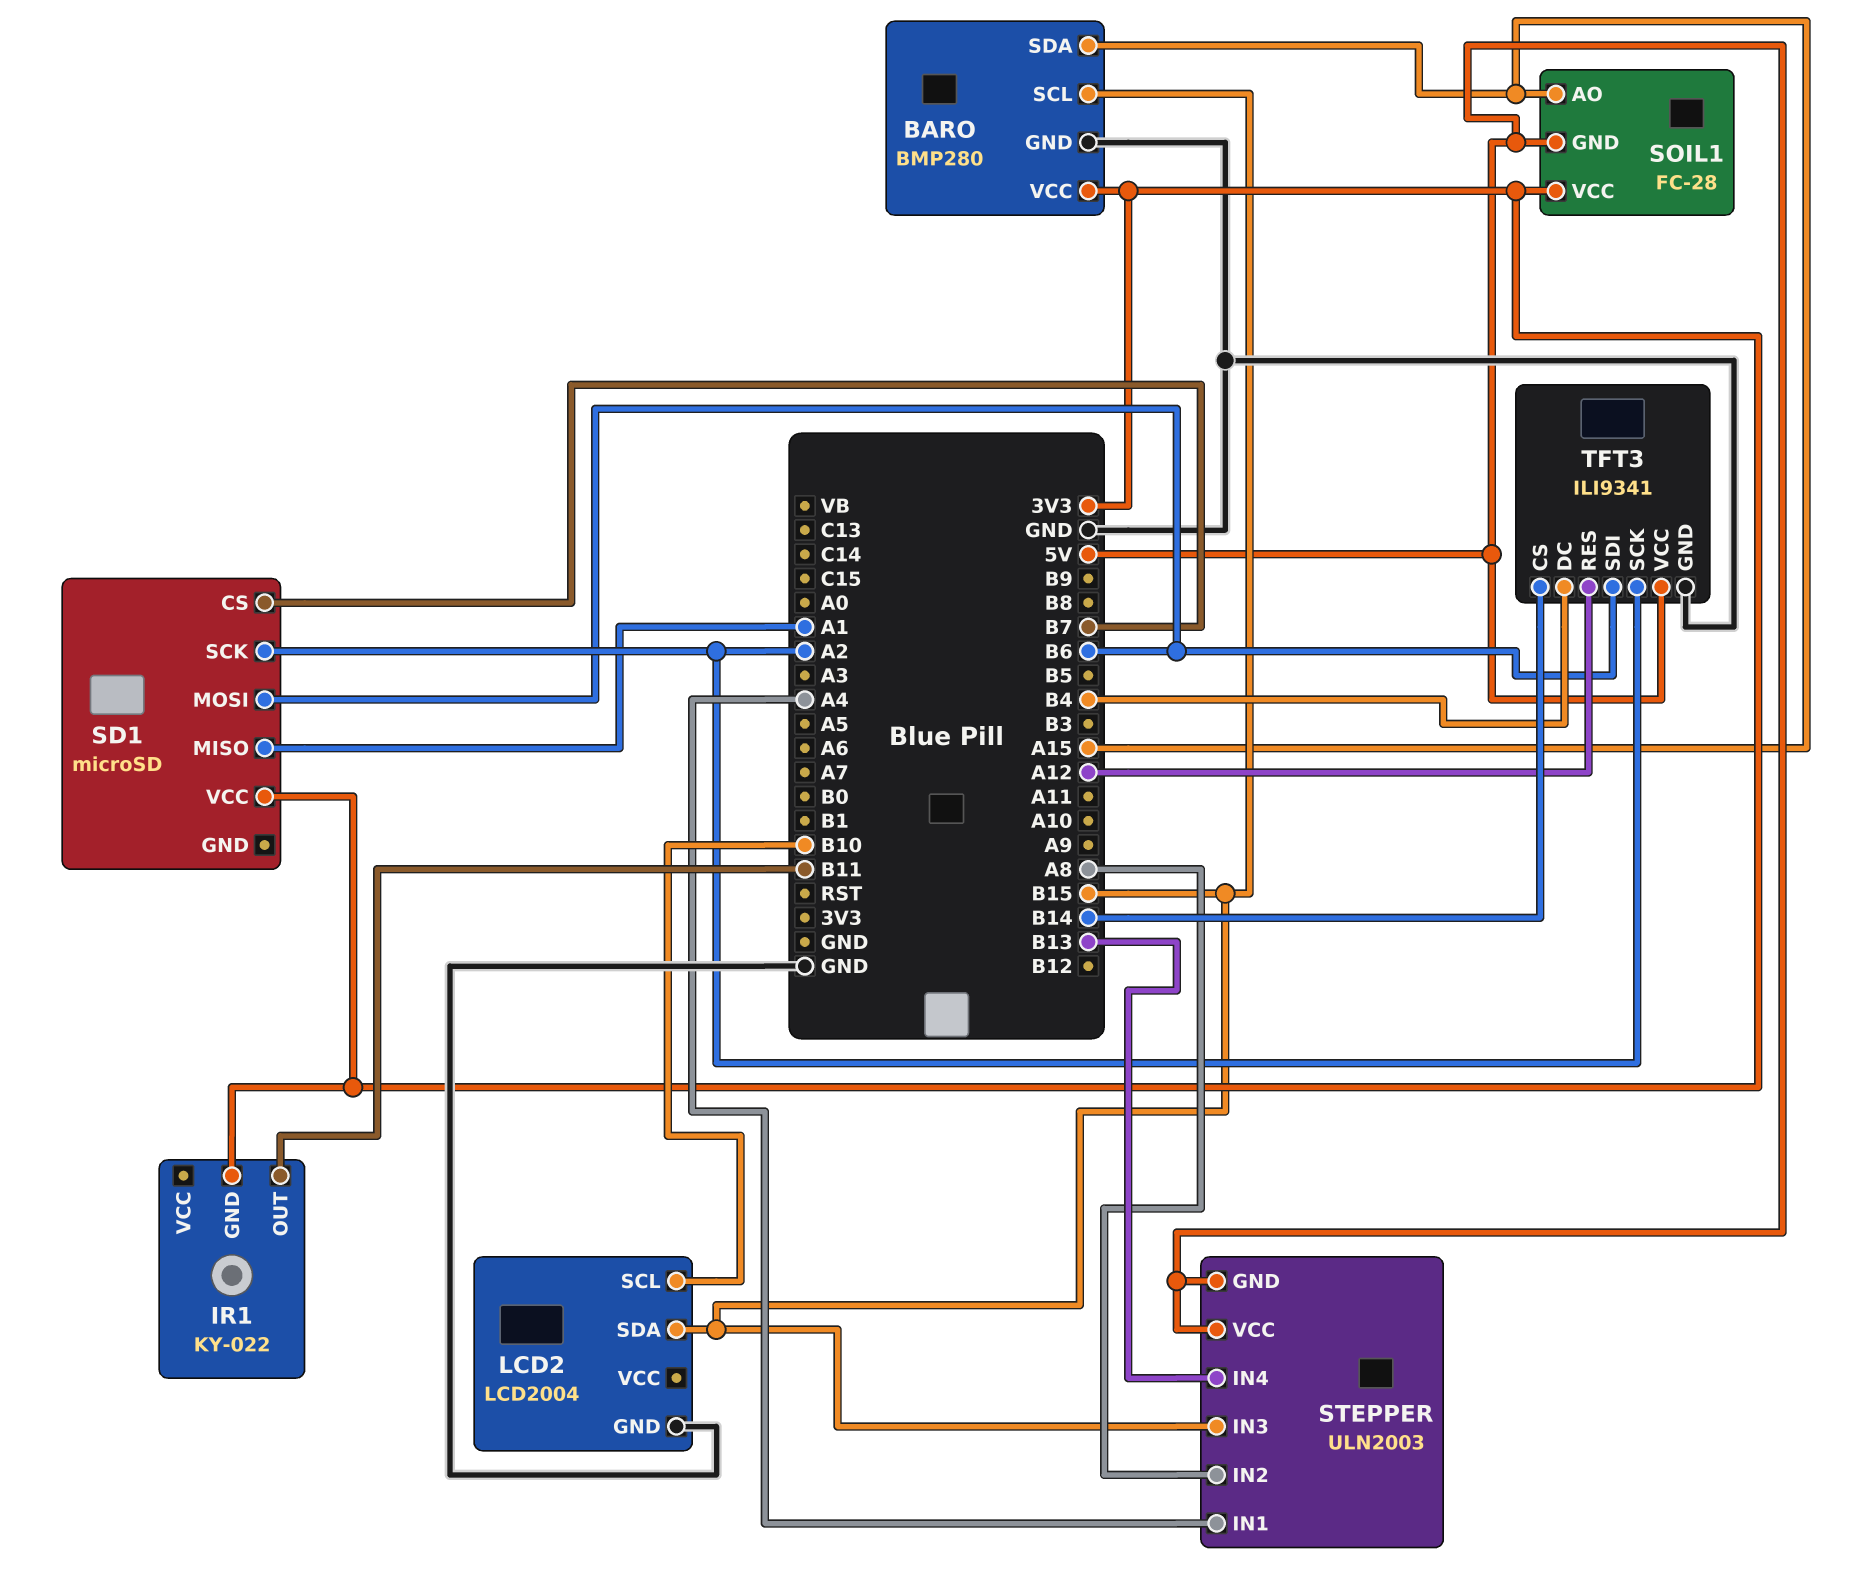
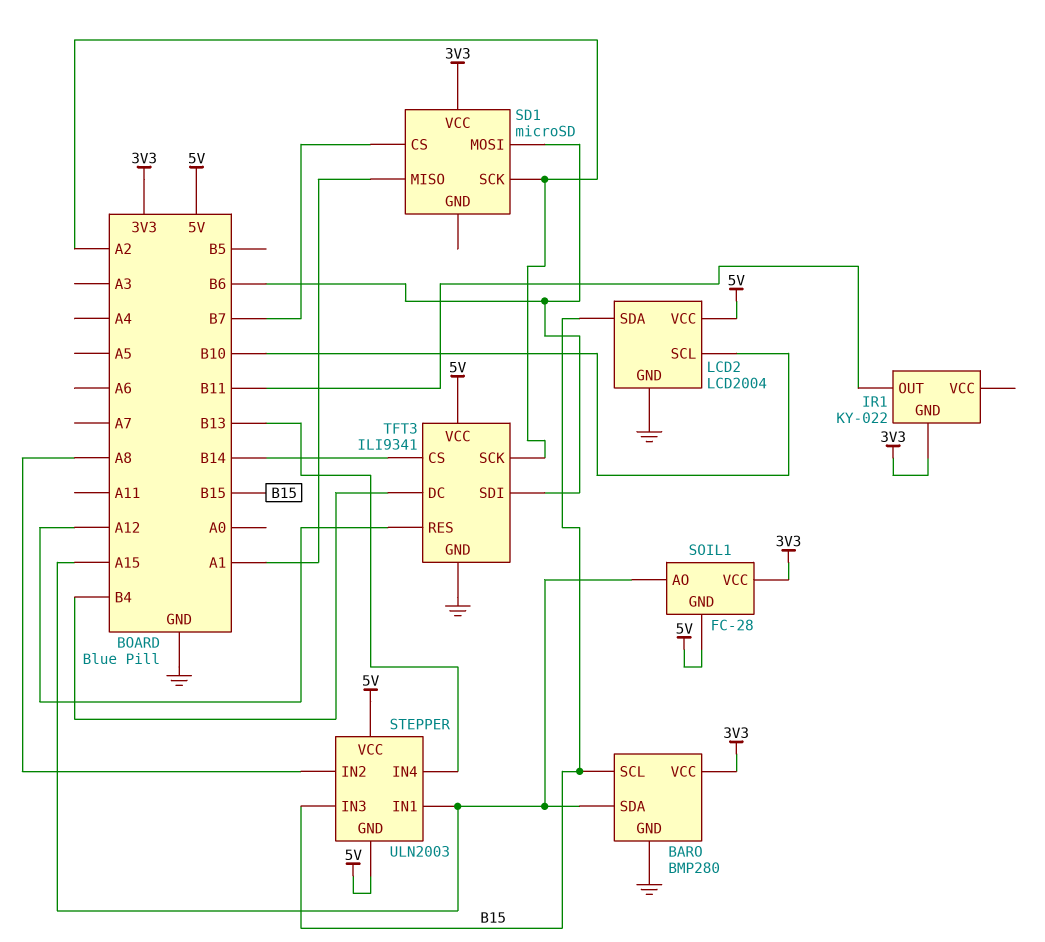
LCD2 pin VCC: none -> 5V
STEPPER pin IN1: A4 -> A15

